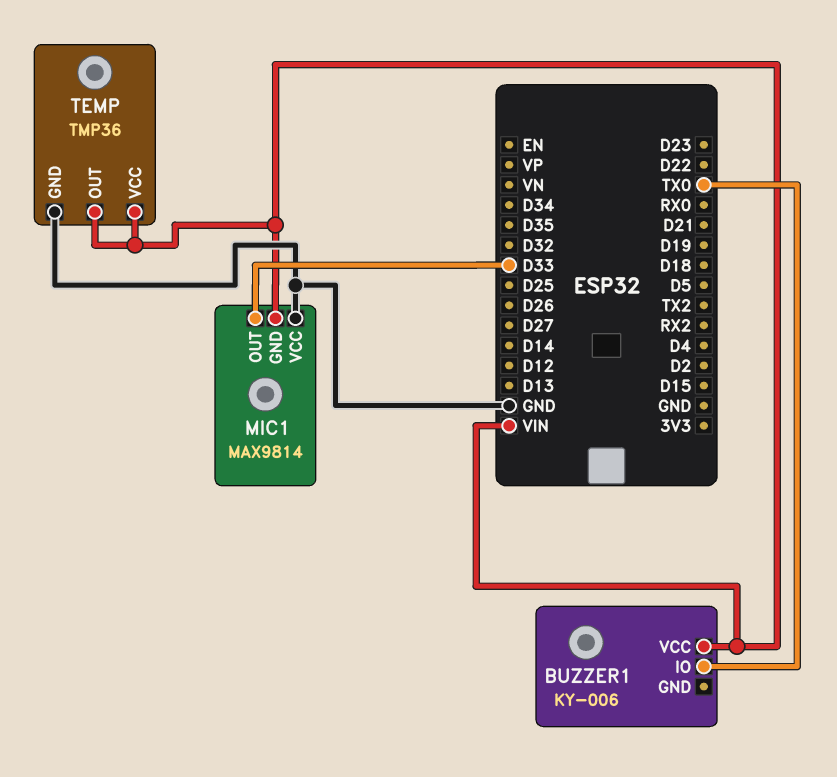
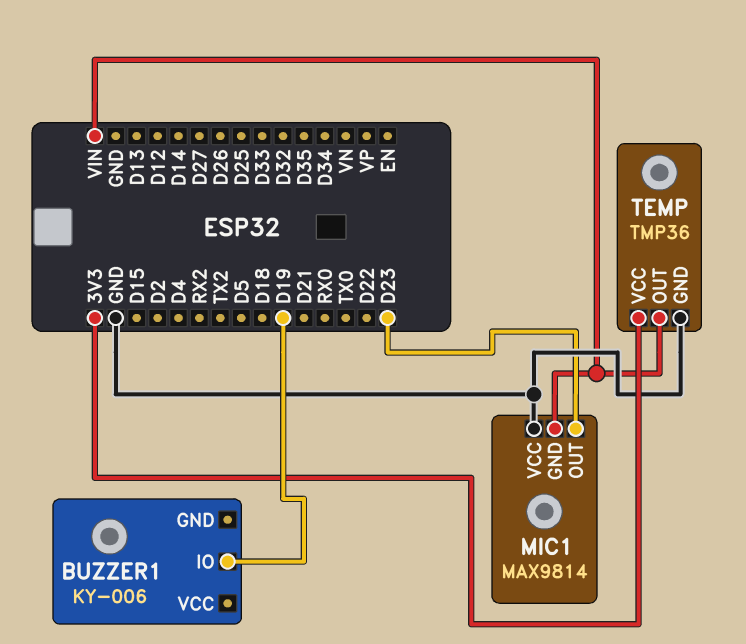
BUZZER1 pin IO: TX0 -> D19
BUZZER1 pin VCC: VIN -> none
MIC1 pin OUT: D33 -> D23
TEMP pin VCC: VIN -> 3V3

